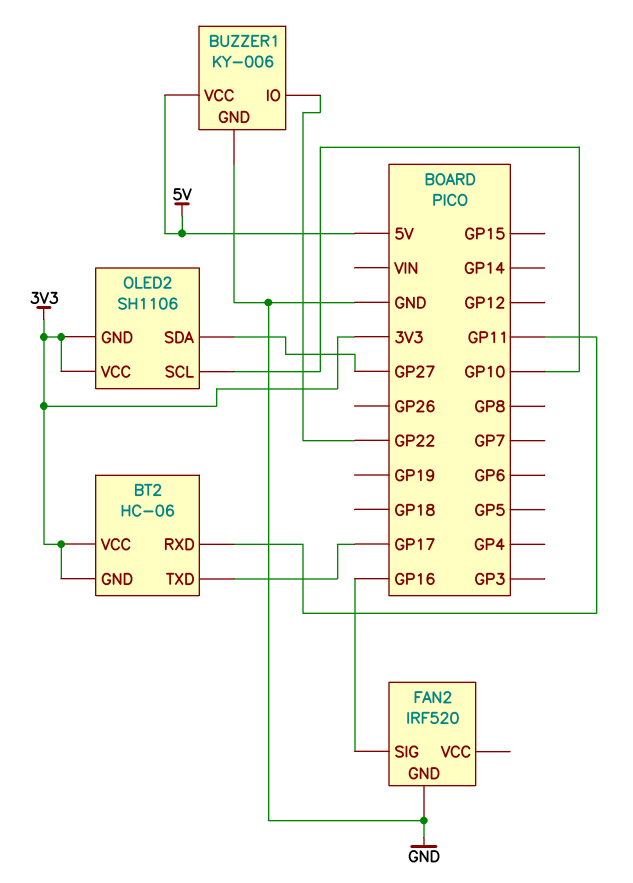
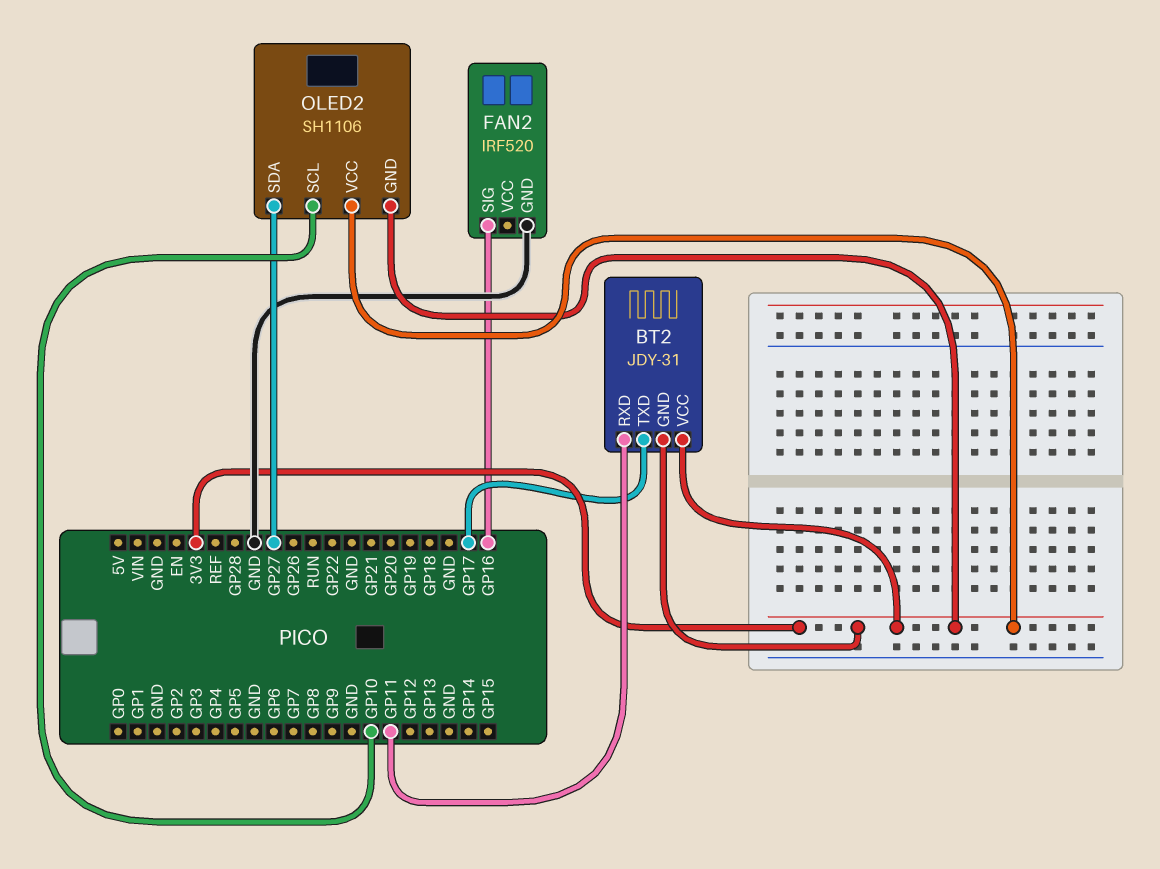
BT2: HC-06 -> JDY-31
BUZZER1: KY-006 -> none
BUZZER1 pin GND: GND -> none
BUZZER1 pin IO: GP22 -> none
BUZZER1 pin VCC: 5V -> none

